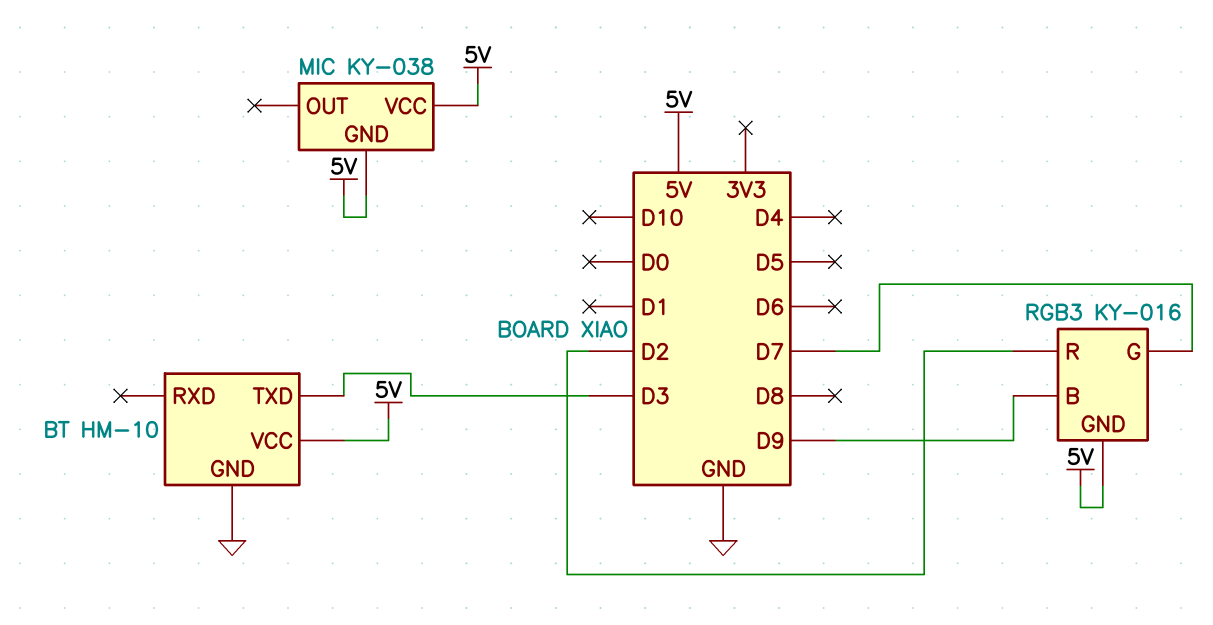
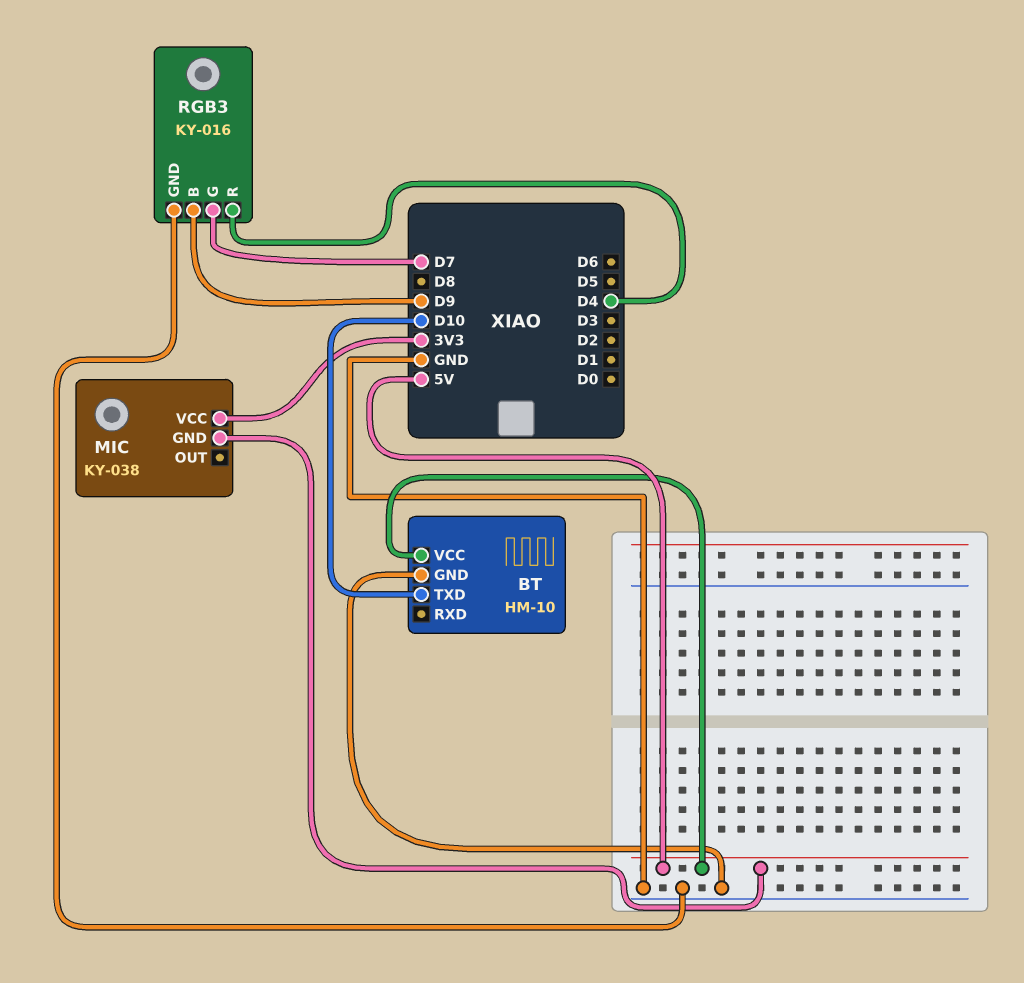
BT pin TXD: D3 -> D10
MIC pin VCC: 5V -> 3V3
RGB3 pin GND: 5V -> GND
RGB3 pin R: D2 -> D4

